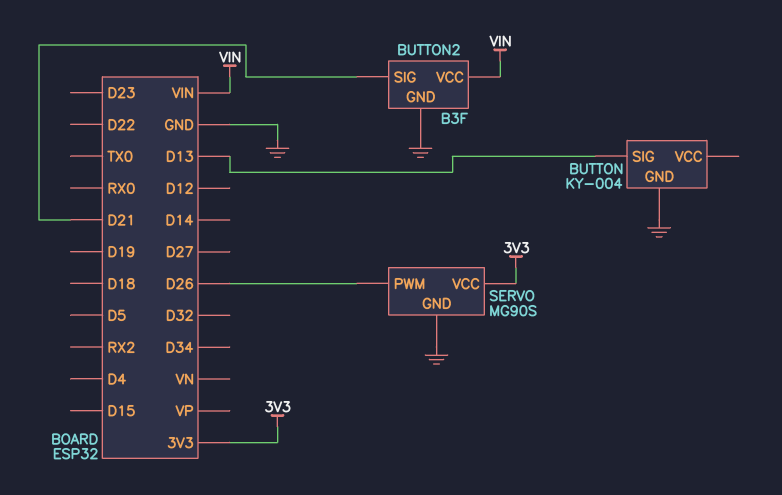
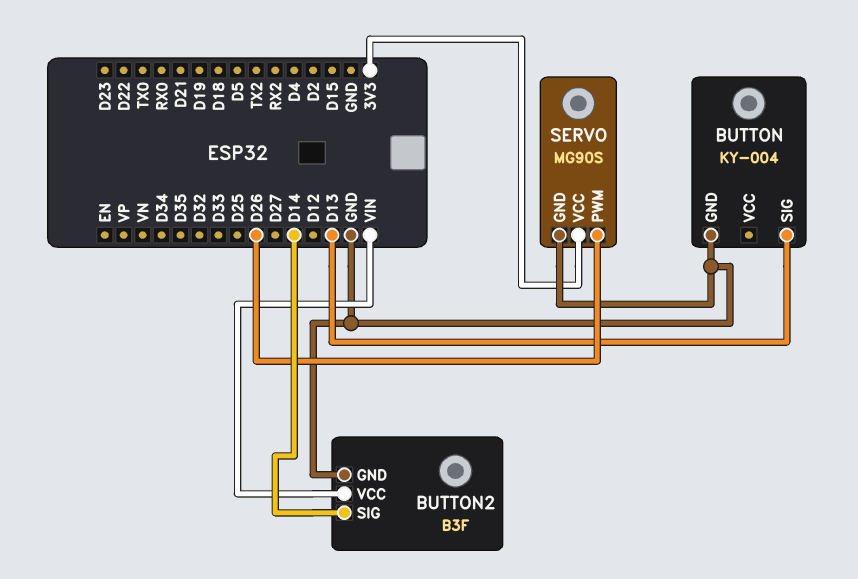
BUTTON2 pin SIG: D21 -> D14

